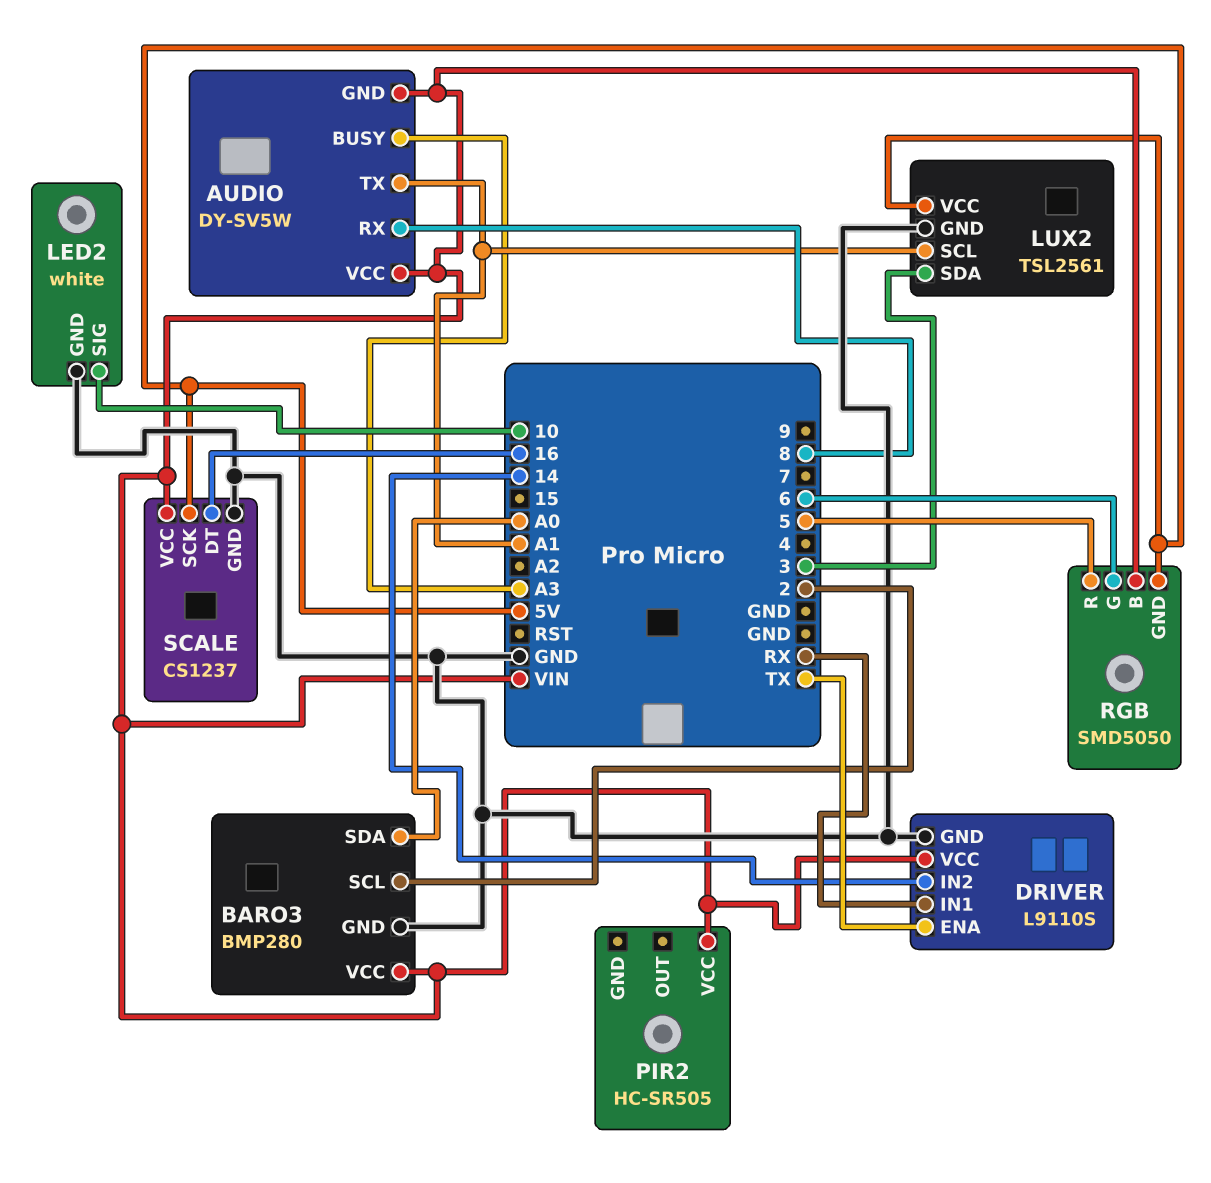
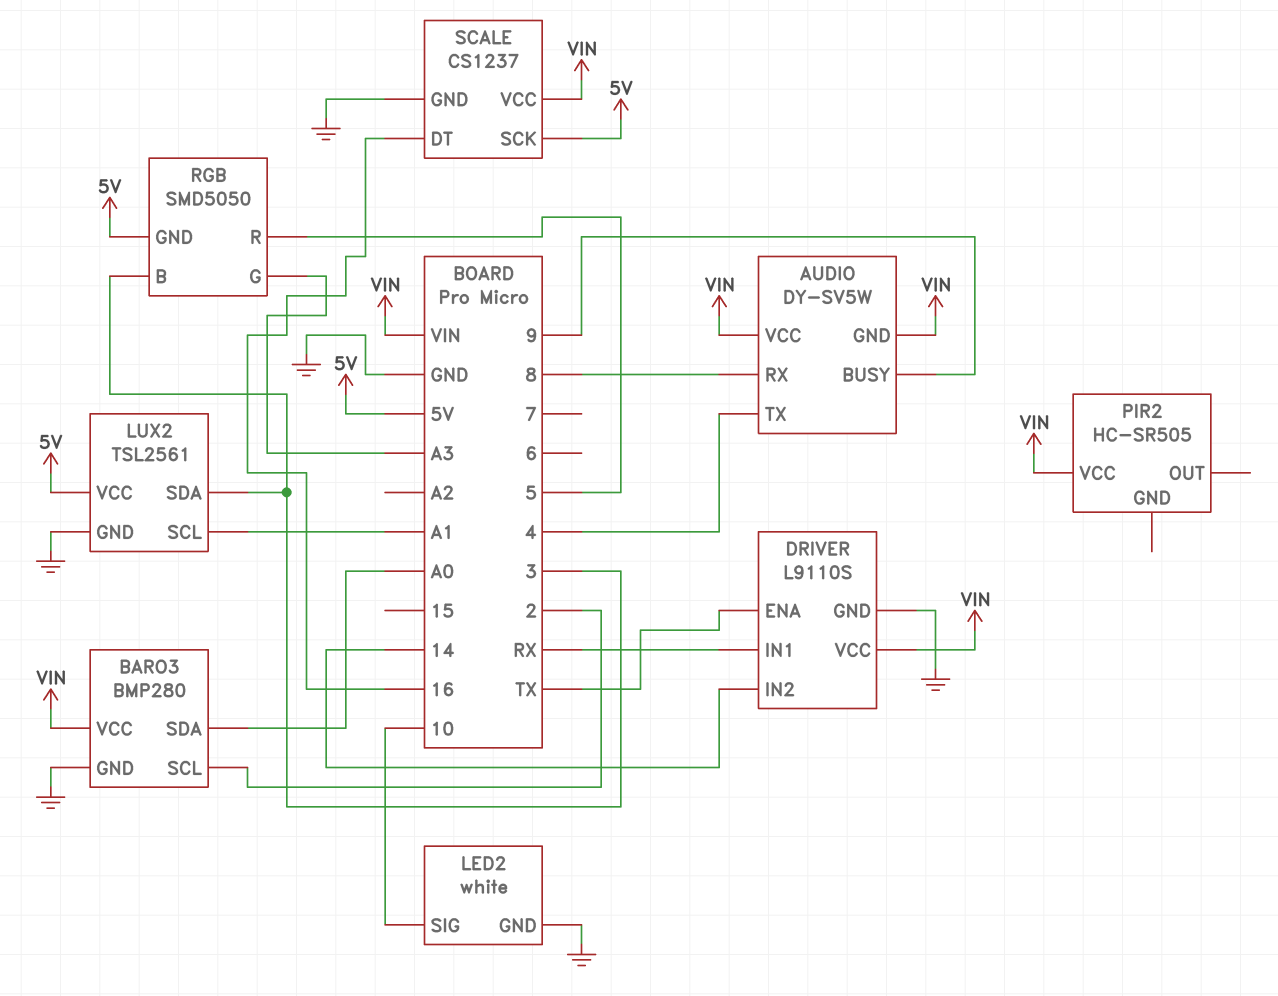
AUDIO pin BUSY: A3 -> 9
AUDIO pin TX: A1 -> 4
RGB pin B: VIN -> 3
RGB pin G: 6 -> A3

